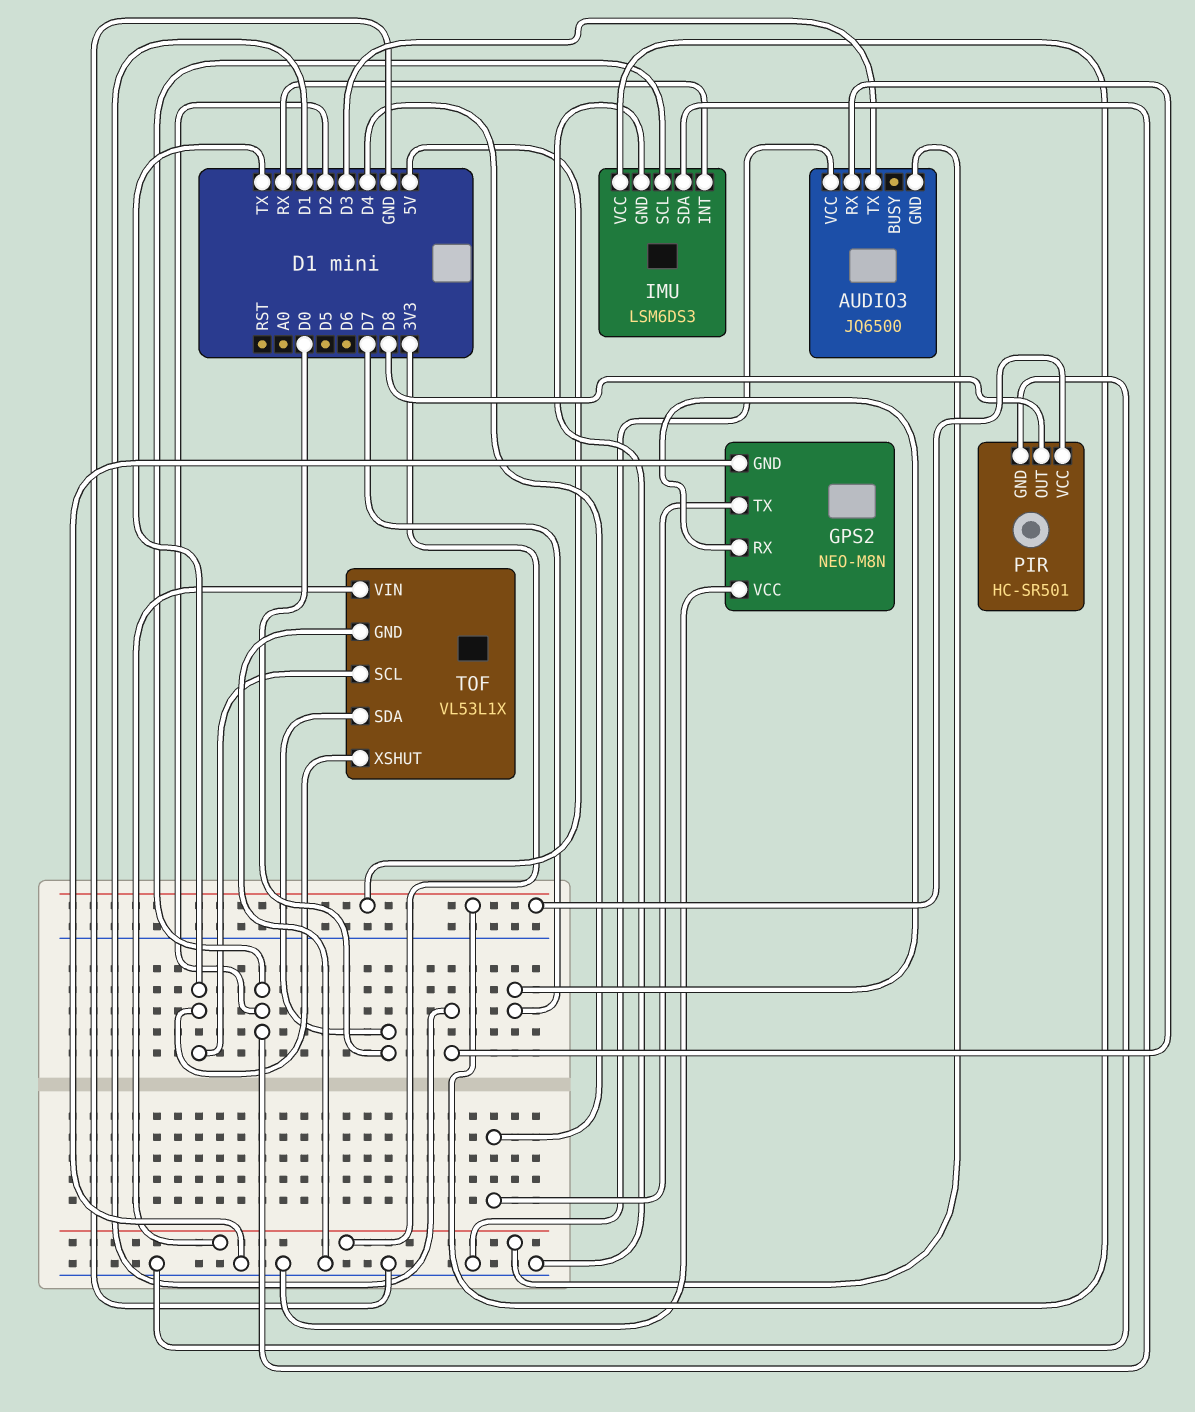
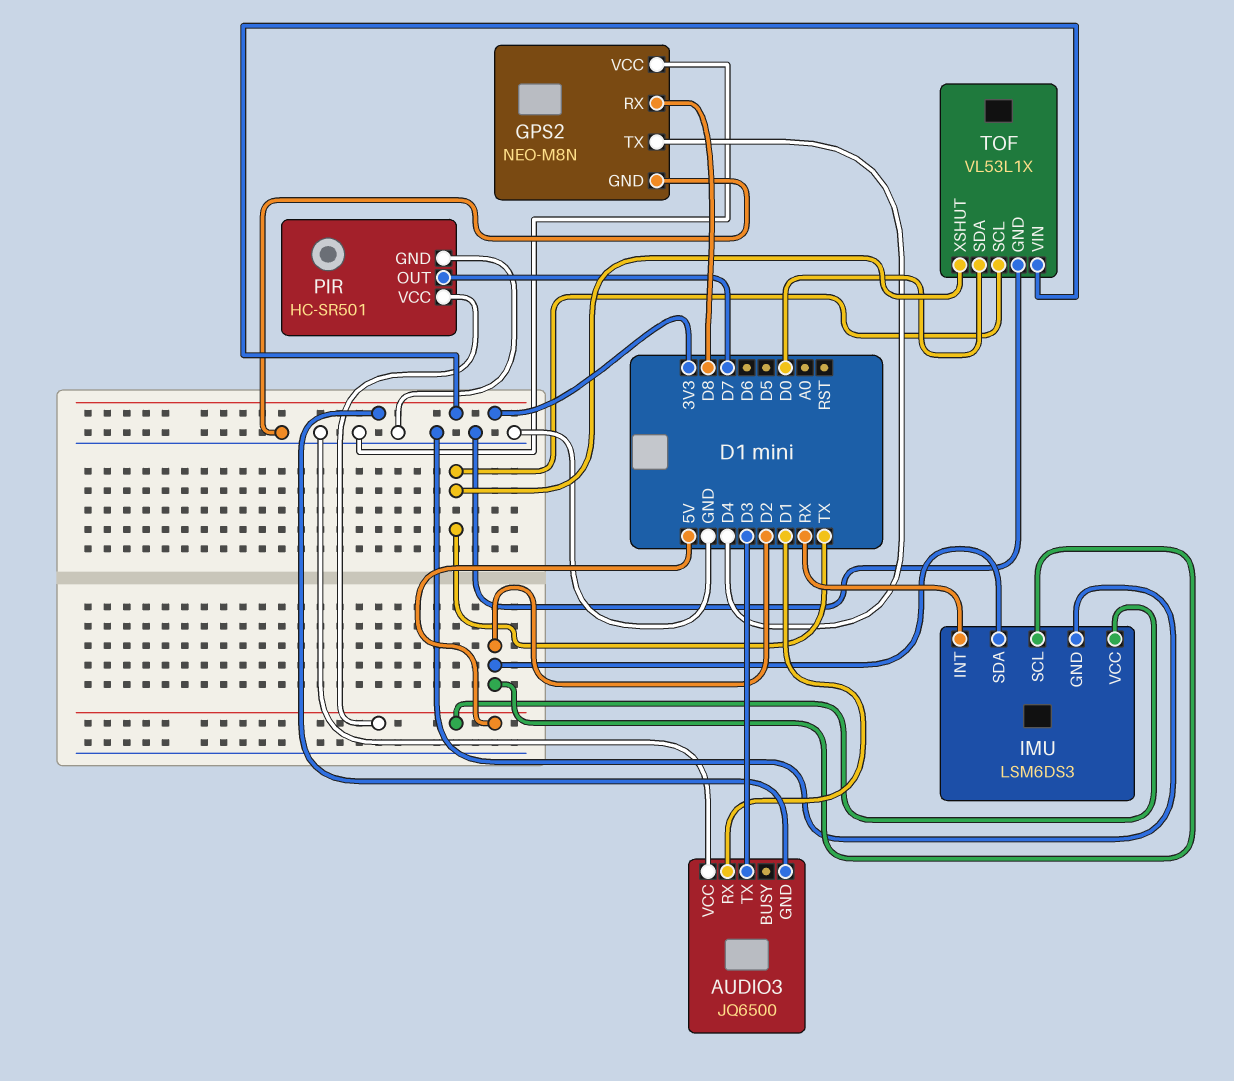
GPS2 pin RX: D7 -> D8
PIR pin OUT: D8 -> D7

